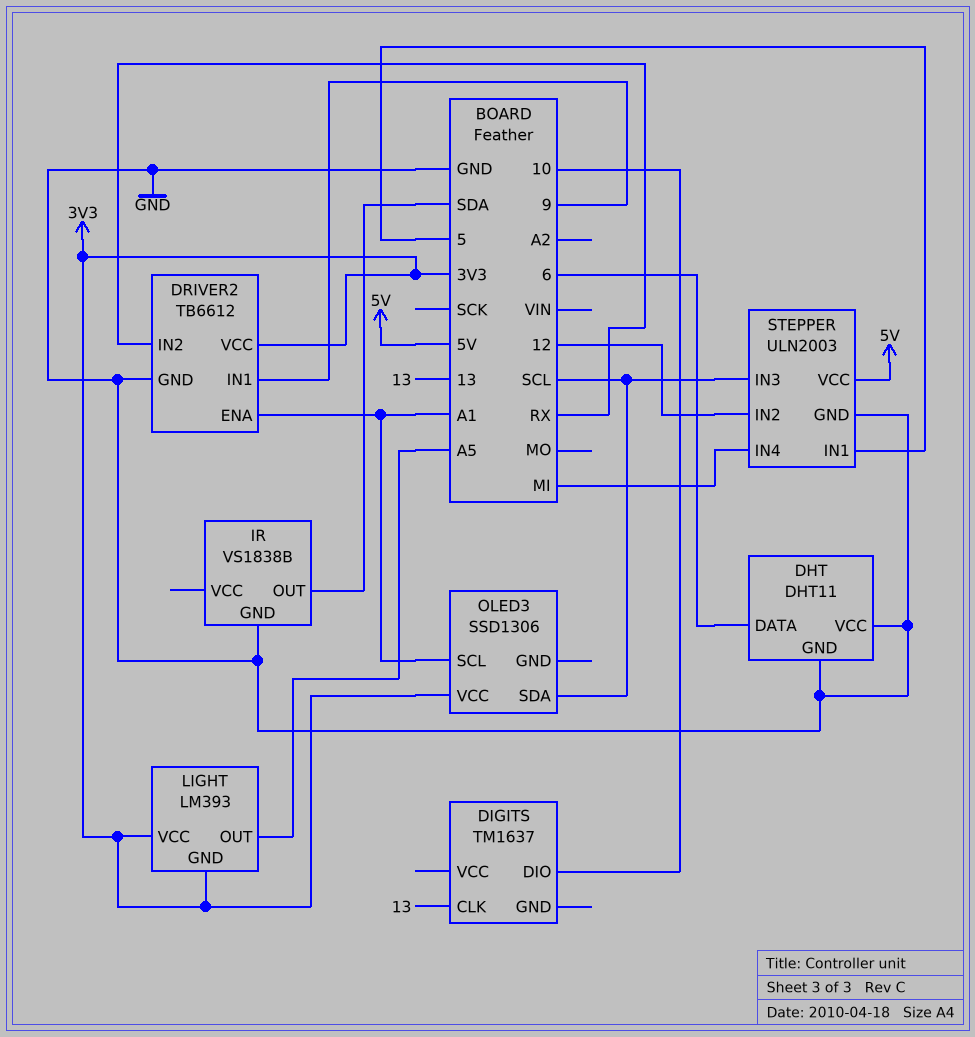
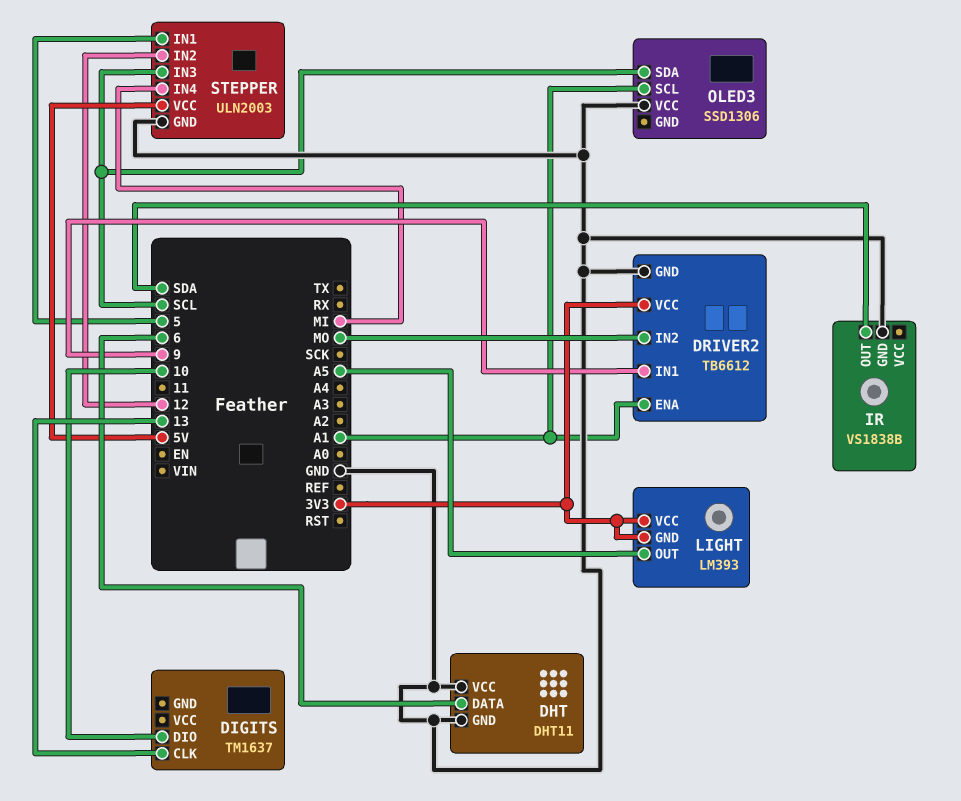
DRIVER2 pin IN2: RX -> MO
OLED3 pin VCC: 3V3 -> GND

